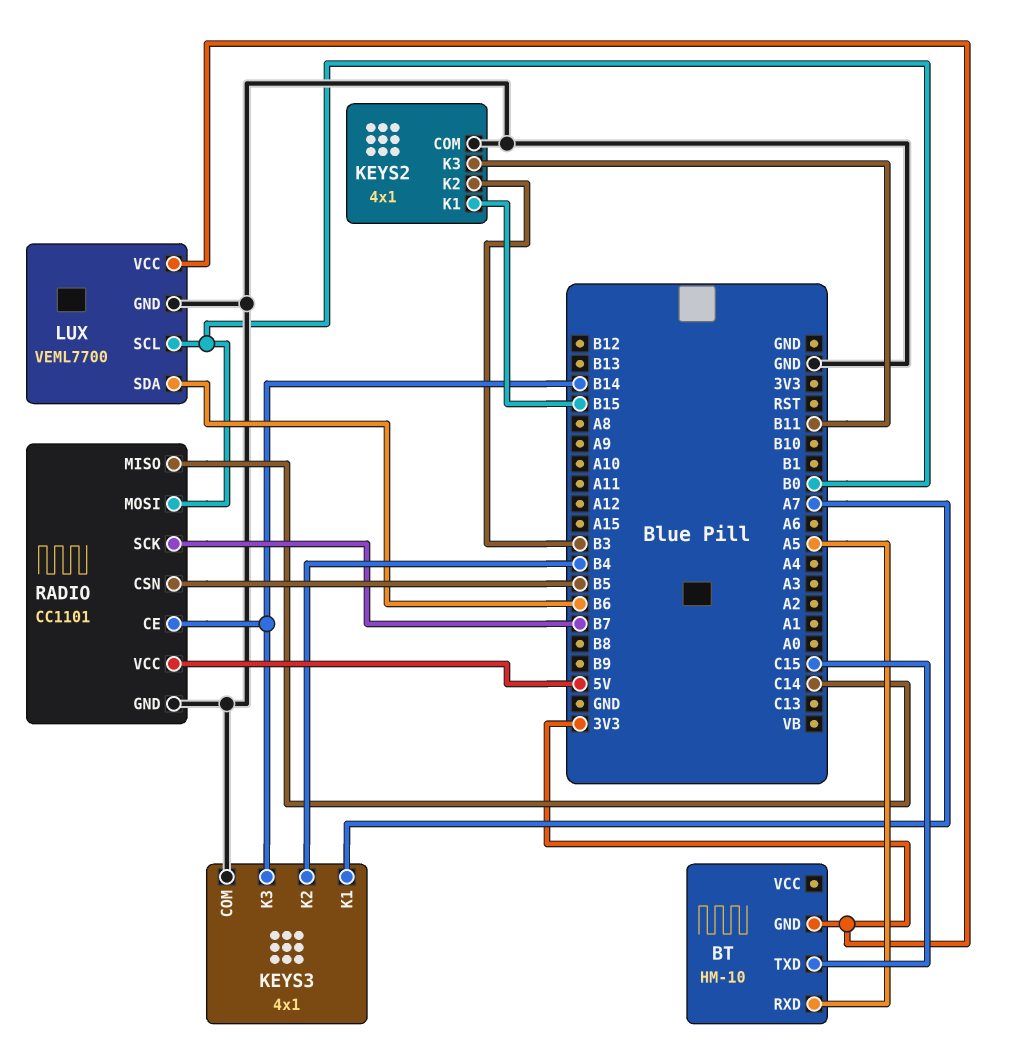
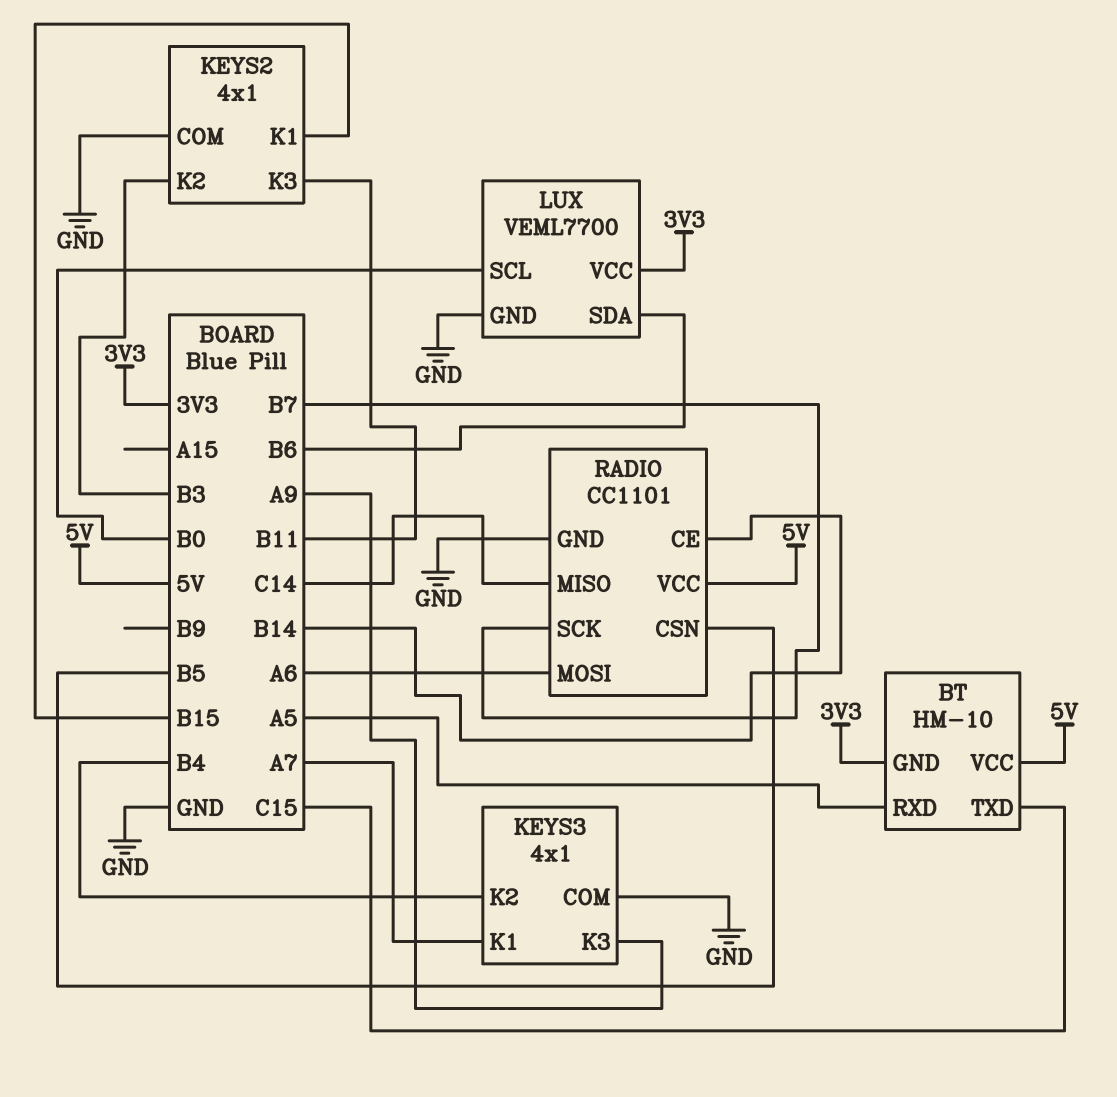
BT pin VCC: none -> 5V
KEYS3 pin K3: B14 -> A9
RADIO pin MOSI: B0 -> A6

